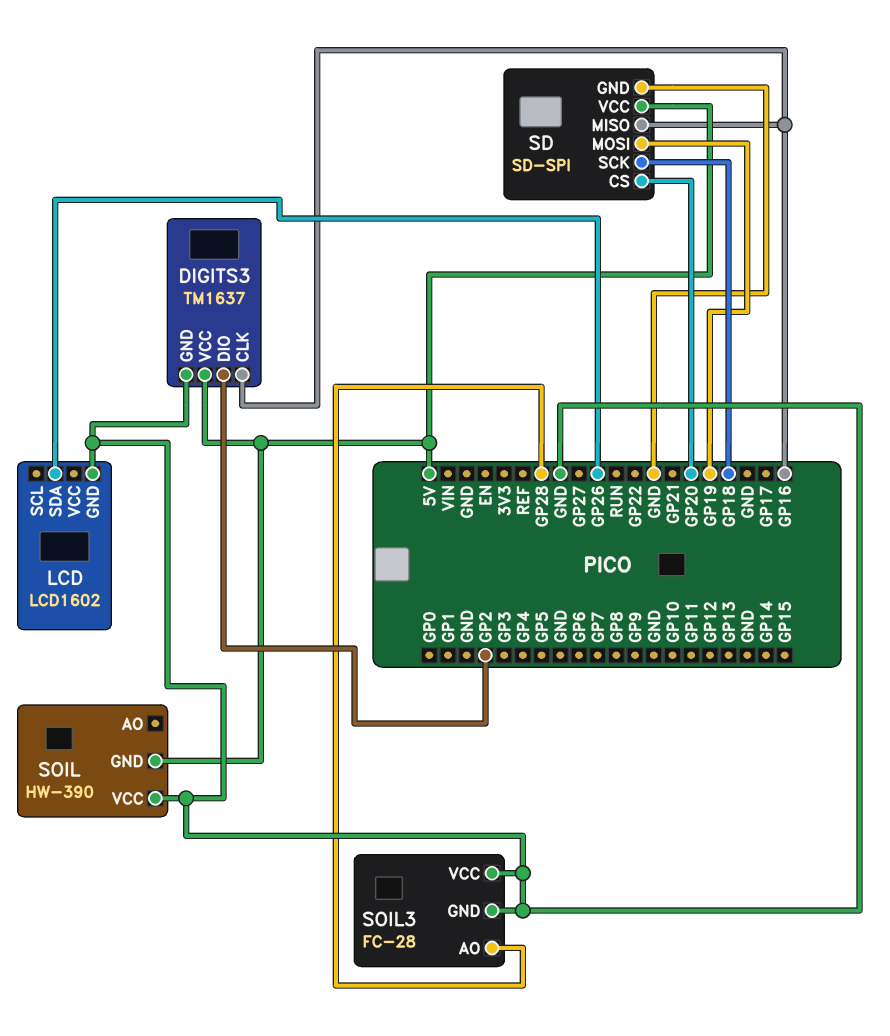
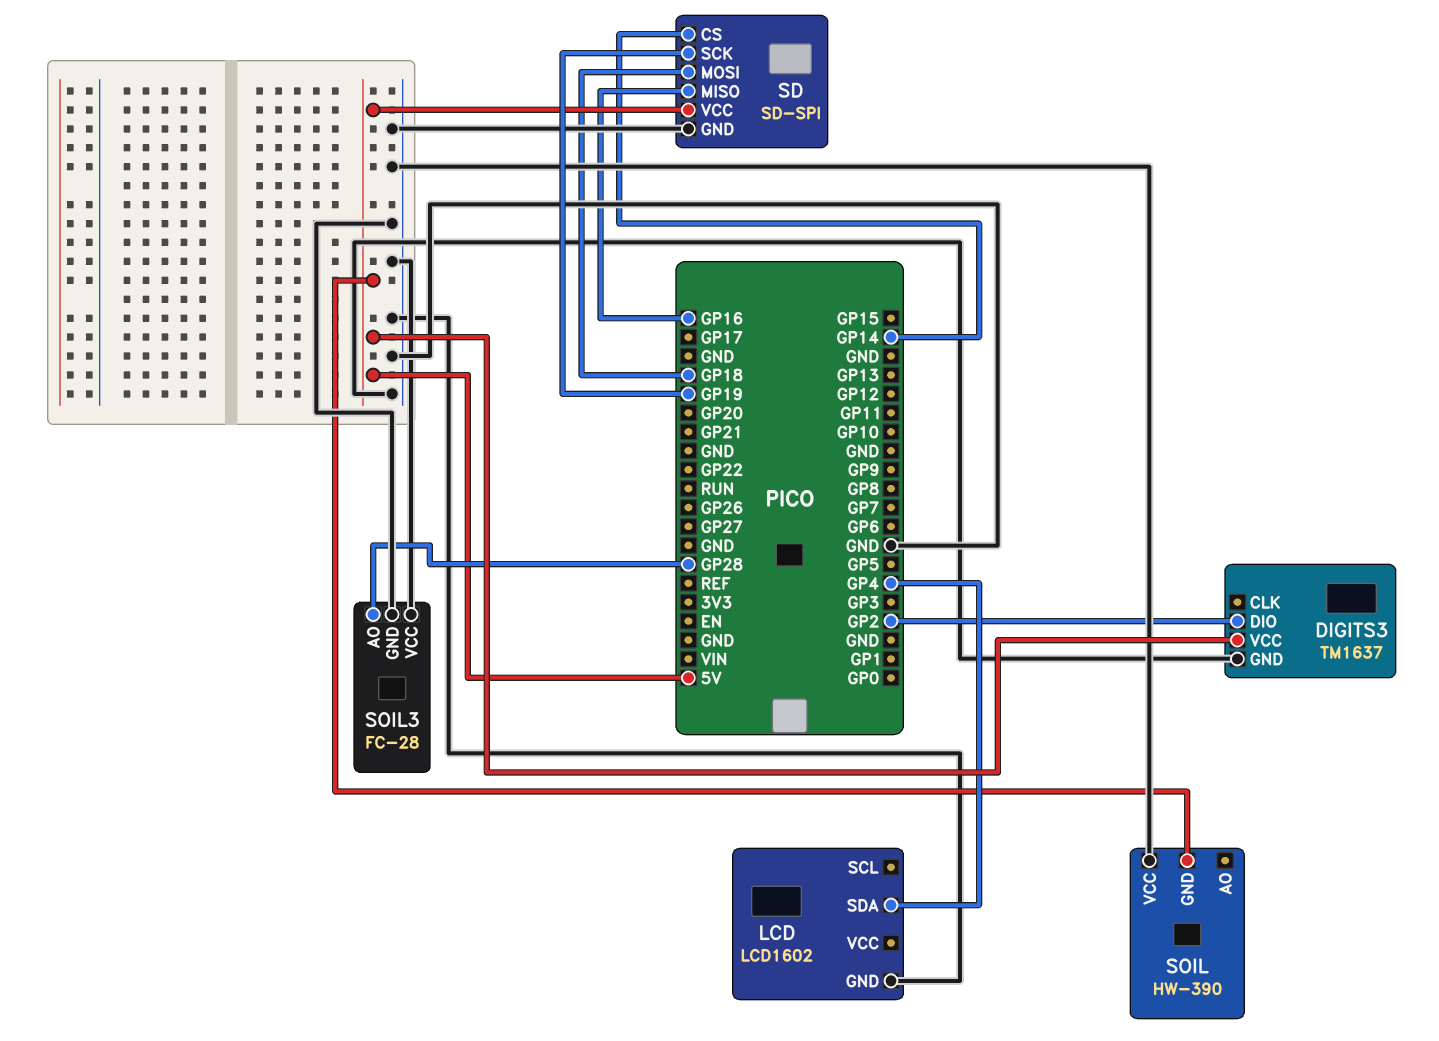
DIGITS3 pin CLK: GP16 -> none
LCD pin SDA: GP26 -> GP4
SD pin CS: GP20 -> GP14
SD pin MOSI: GP19 -> GP18
SD pin SCK: GP18 -> GP19

